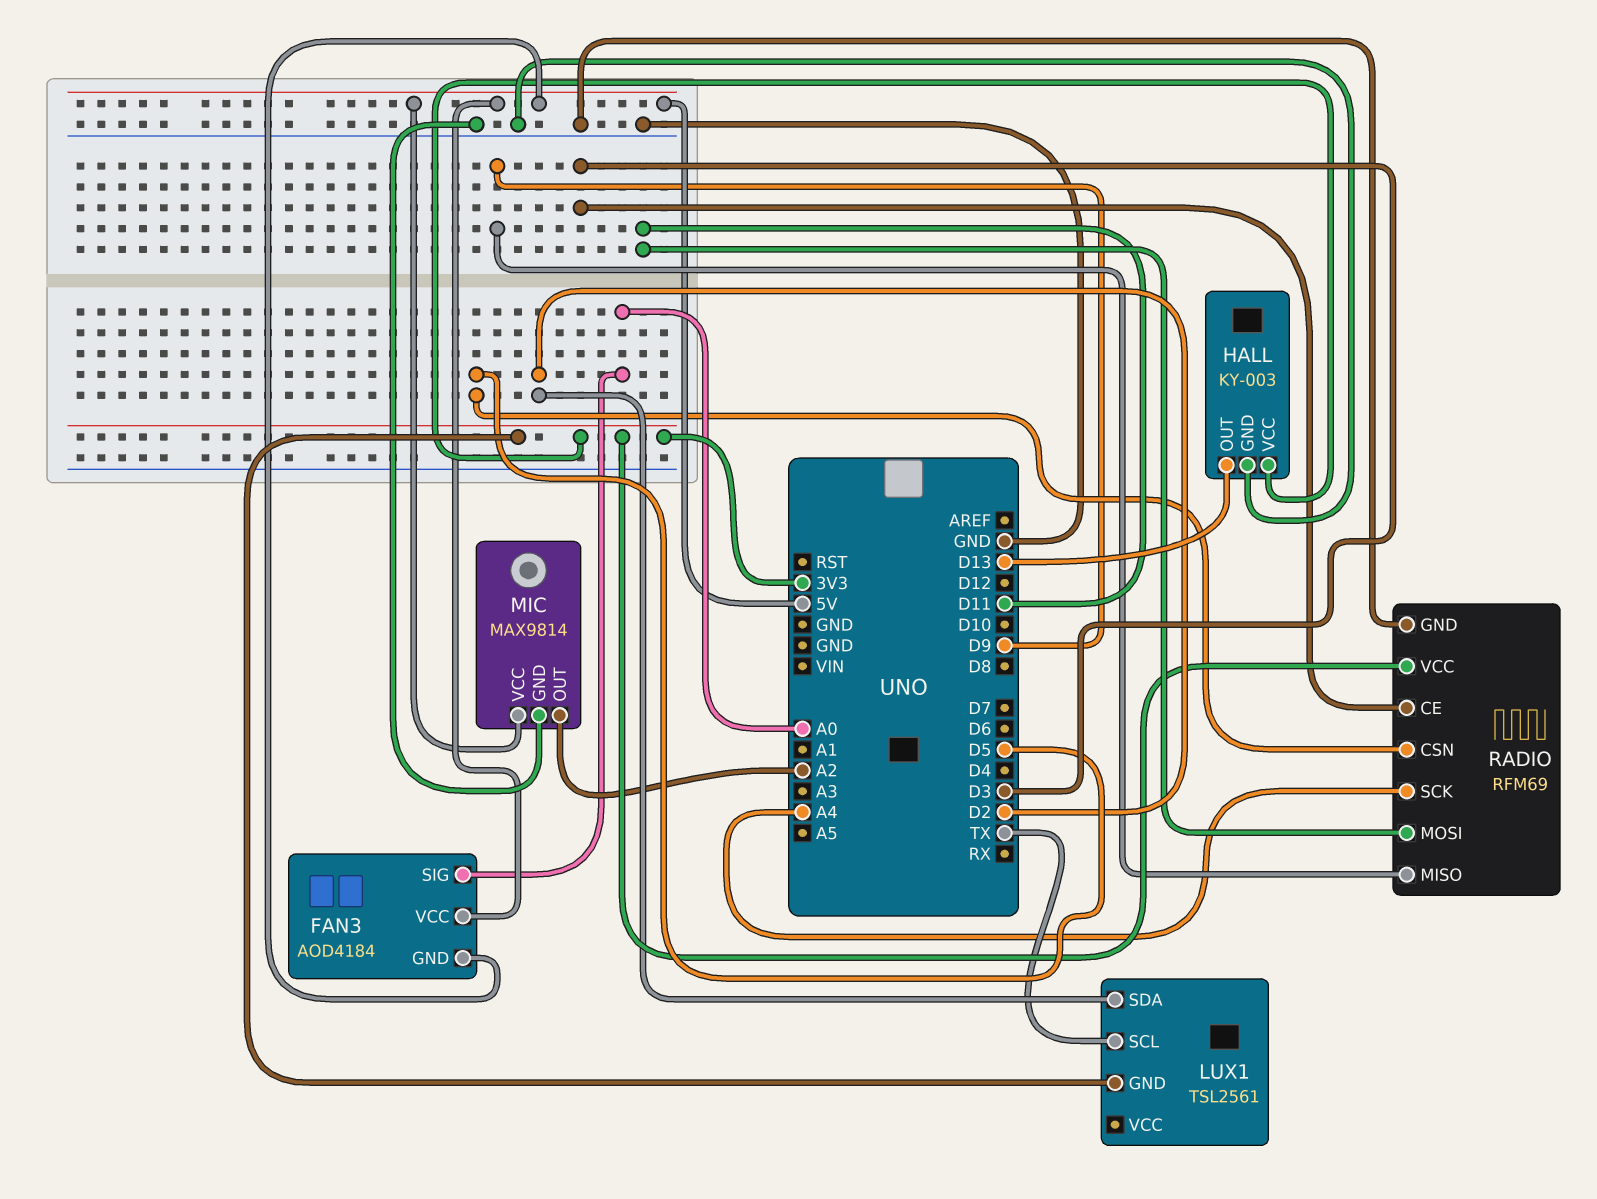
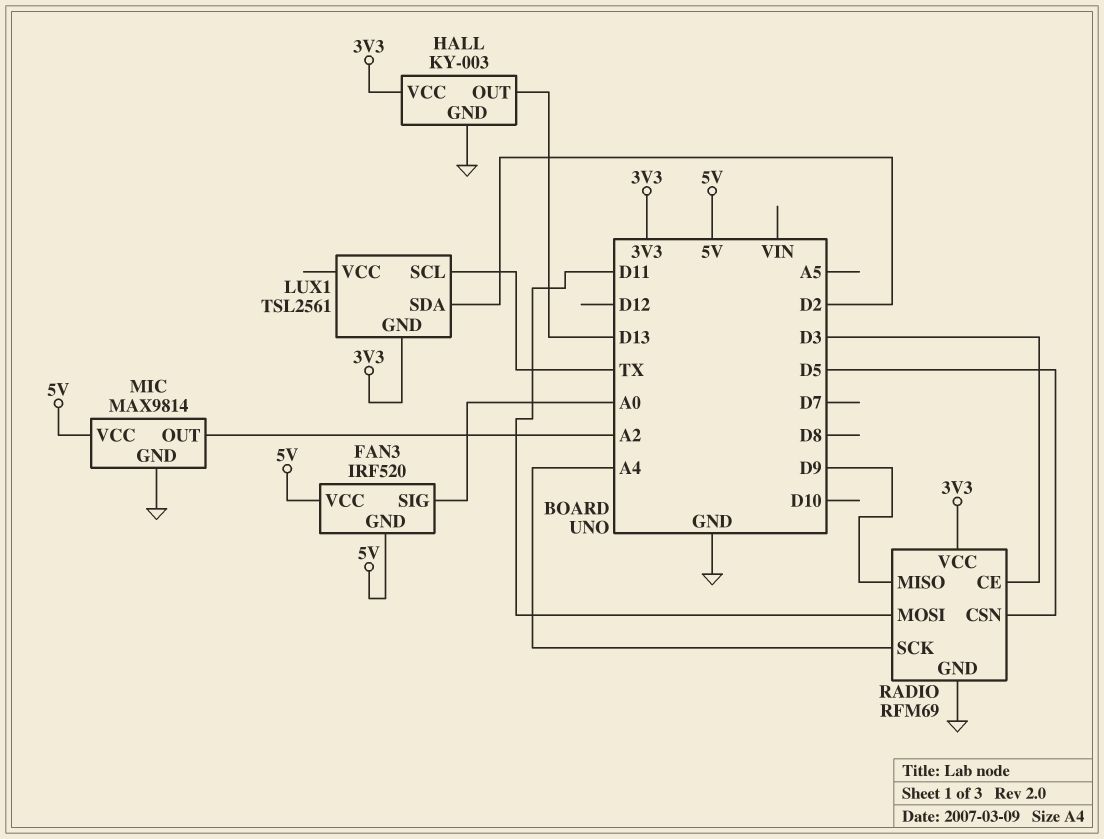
FAN3: AOD4184 -> IRF520

